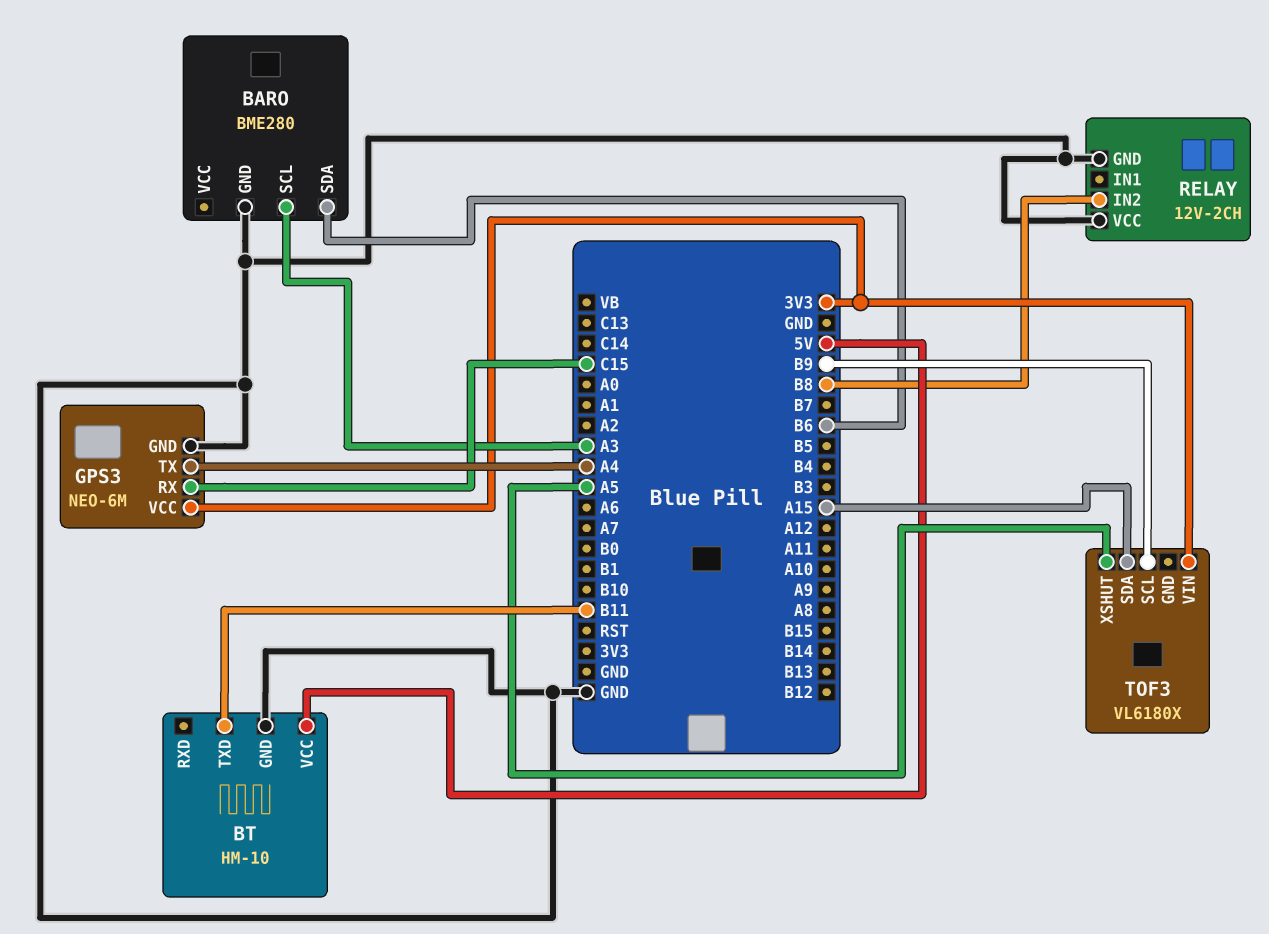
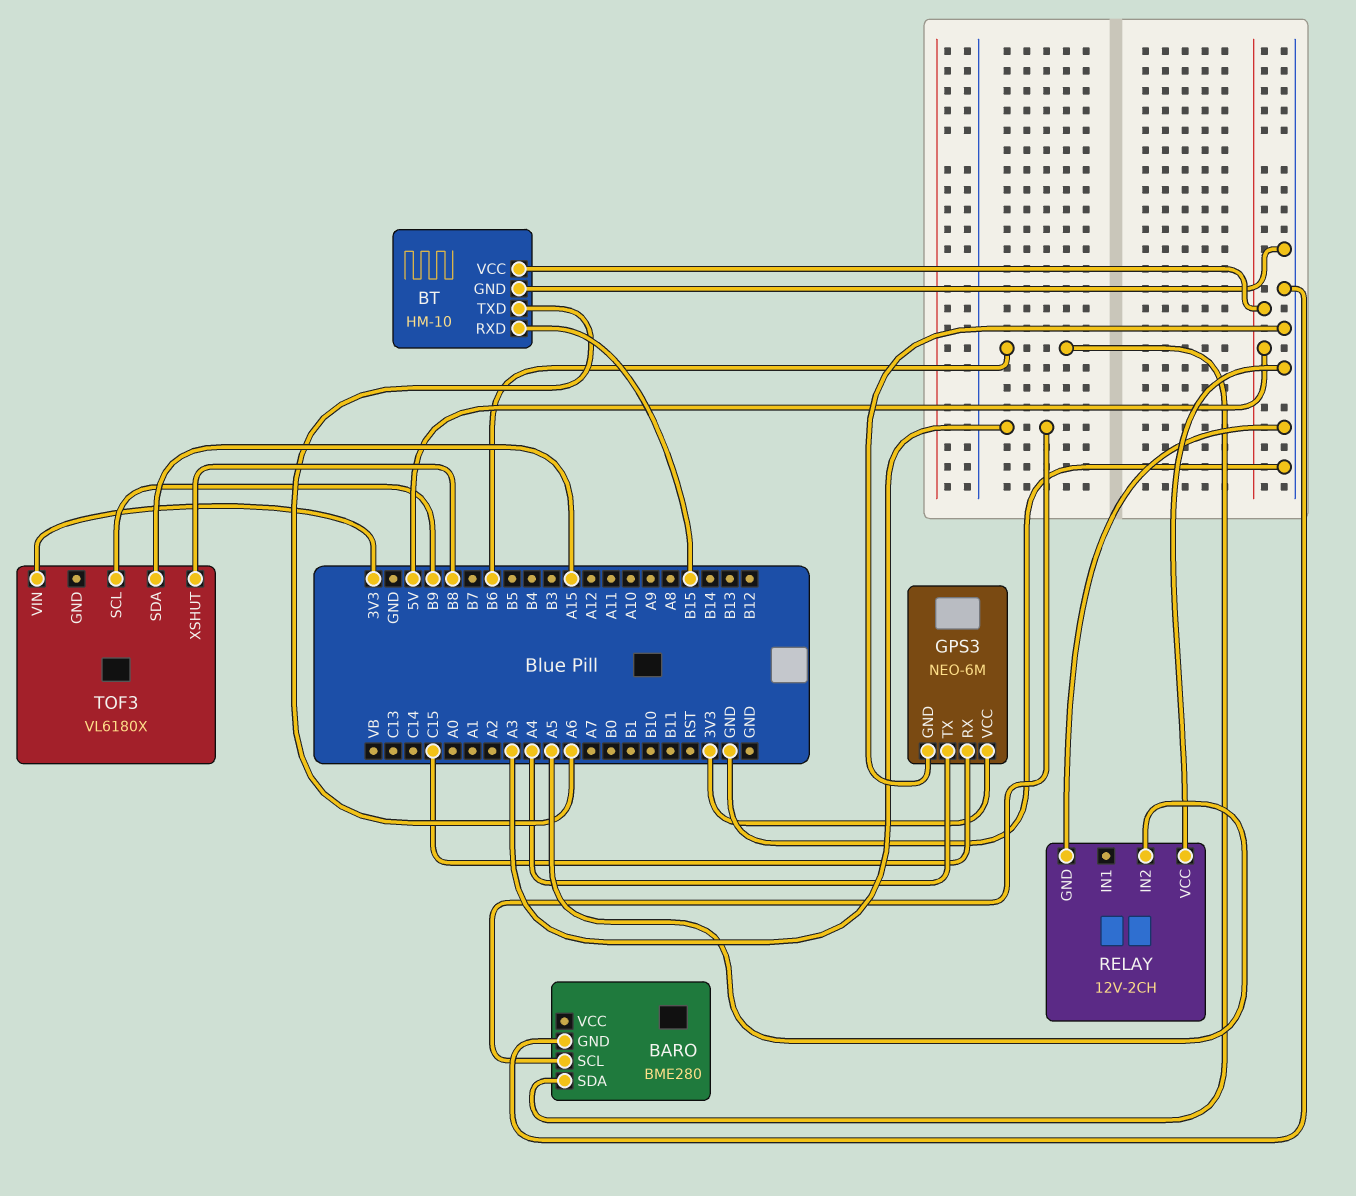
BT pin RXD: none -> B15
BT pin TXD: B11 -> A6
RELAY pin IN2: B8 -> A5
TOF3 pin XSHUT: A5 -> B8

